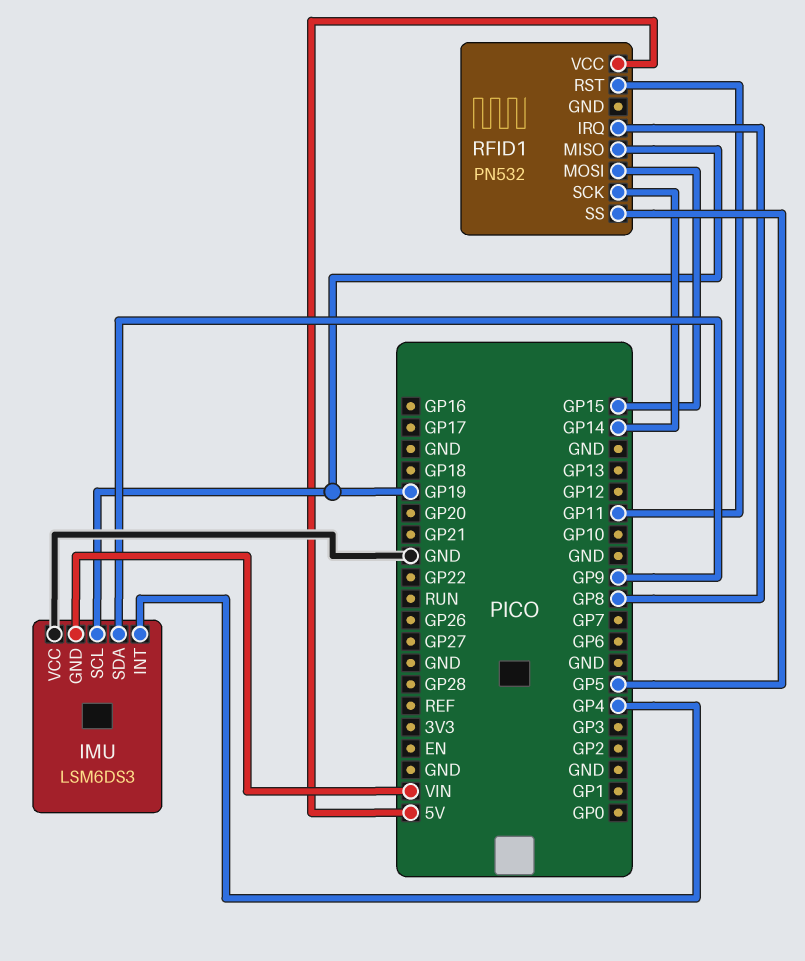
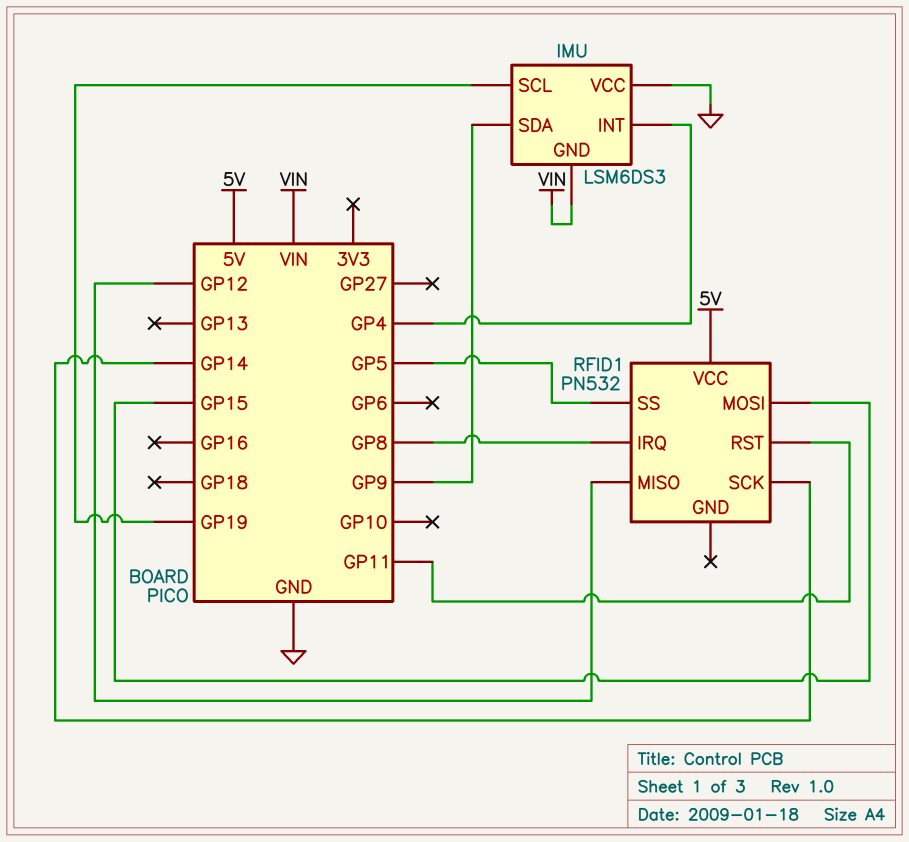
RFID1 pin MISO: GP19 -> GP12

